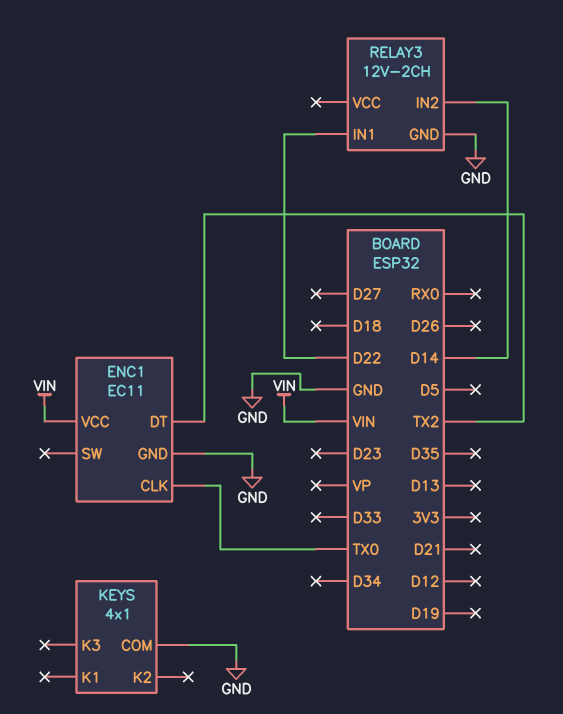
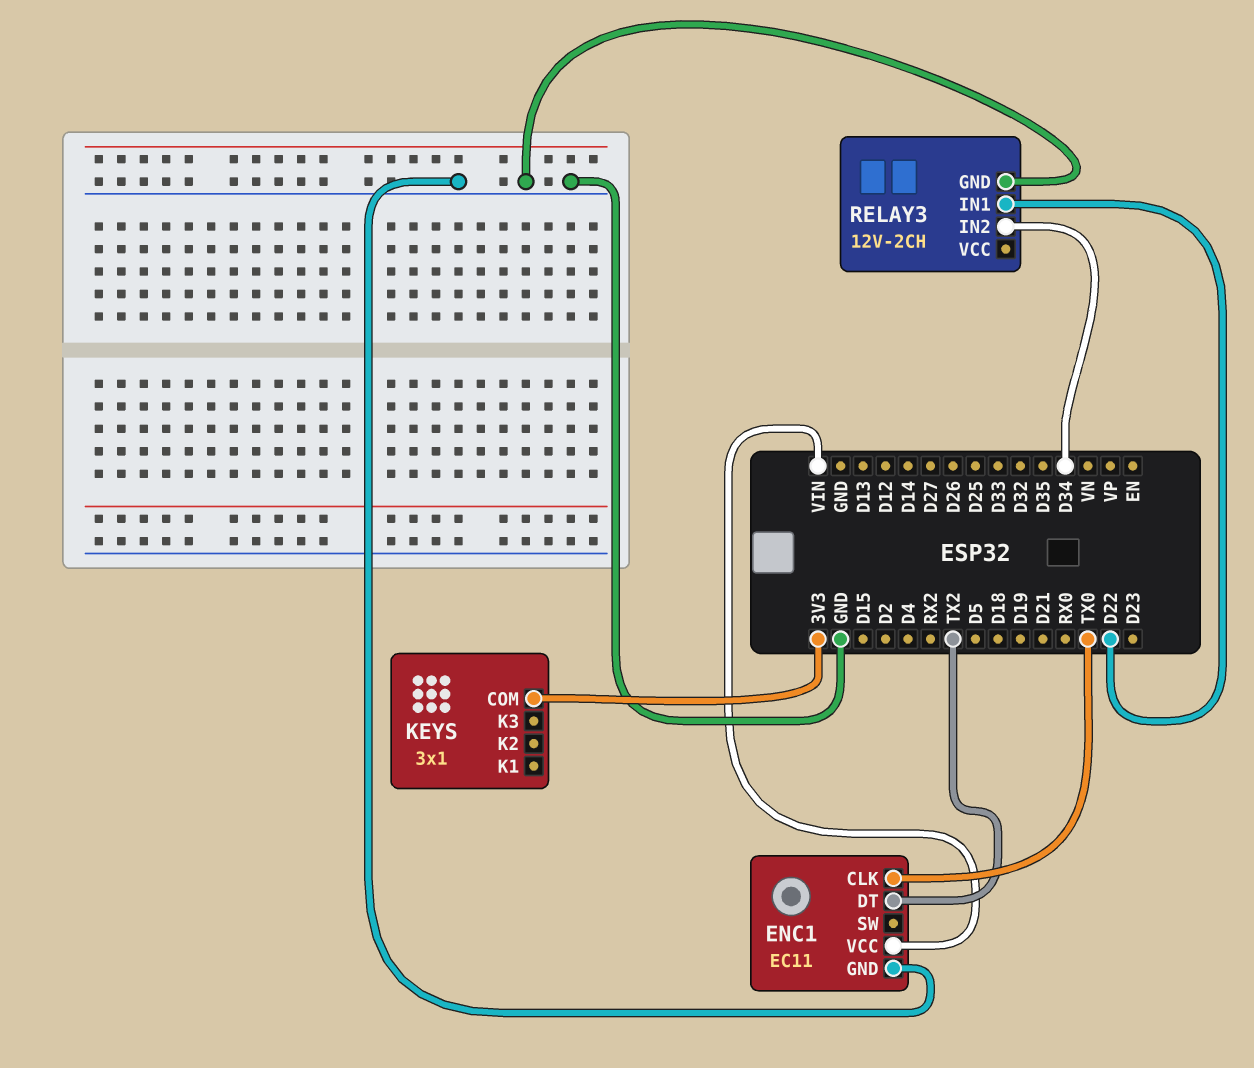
KEYS: 4x1 -> 3x1
KEYS pin COM: GND -> 3V3
RELAY3 pin IN2: D14 -> D34

